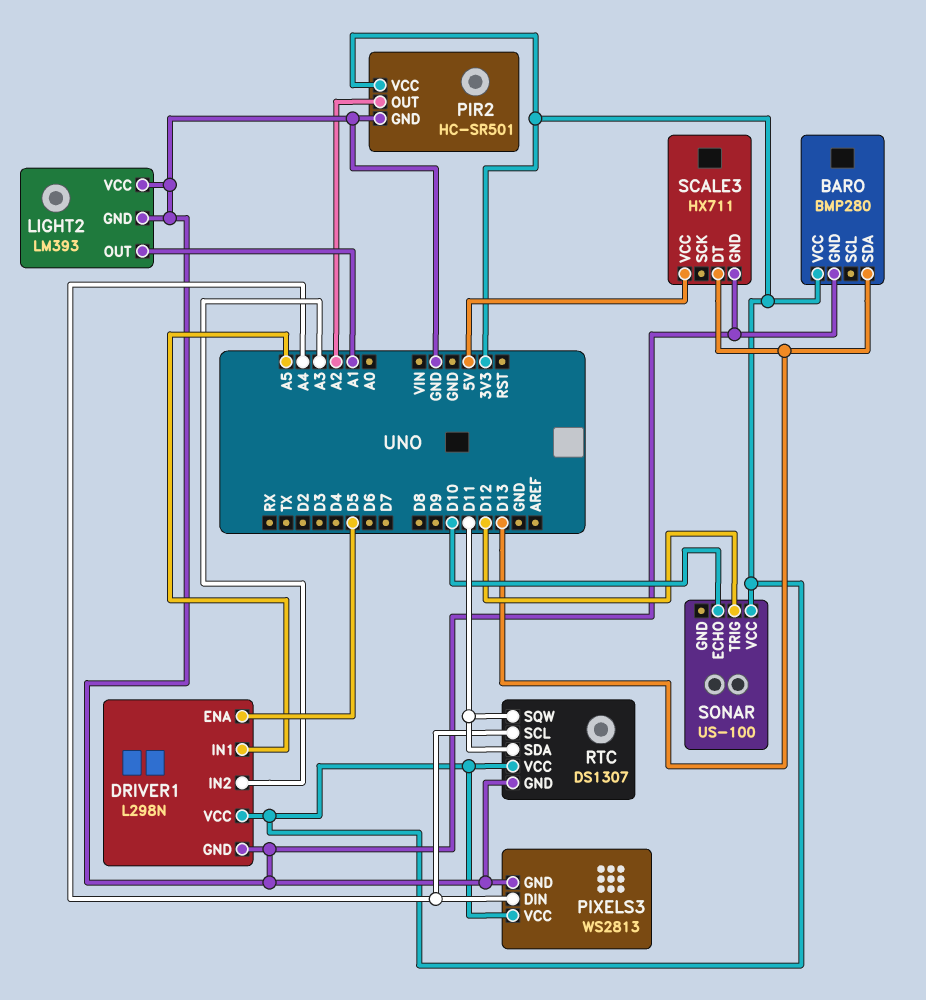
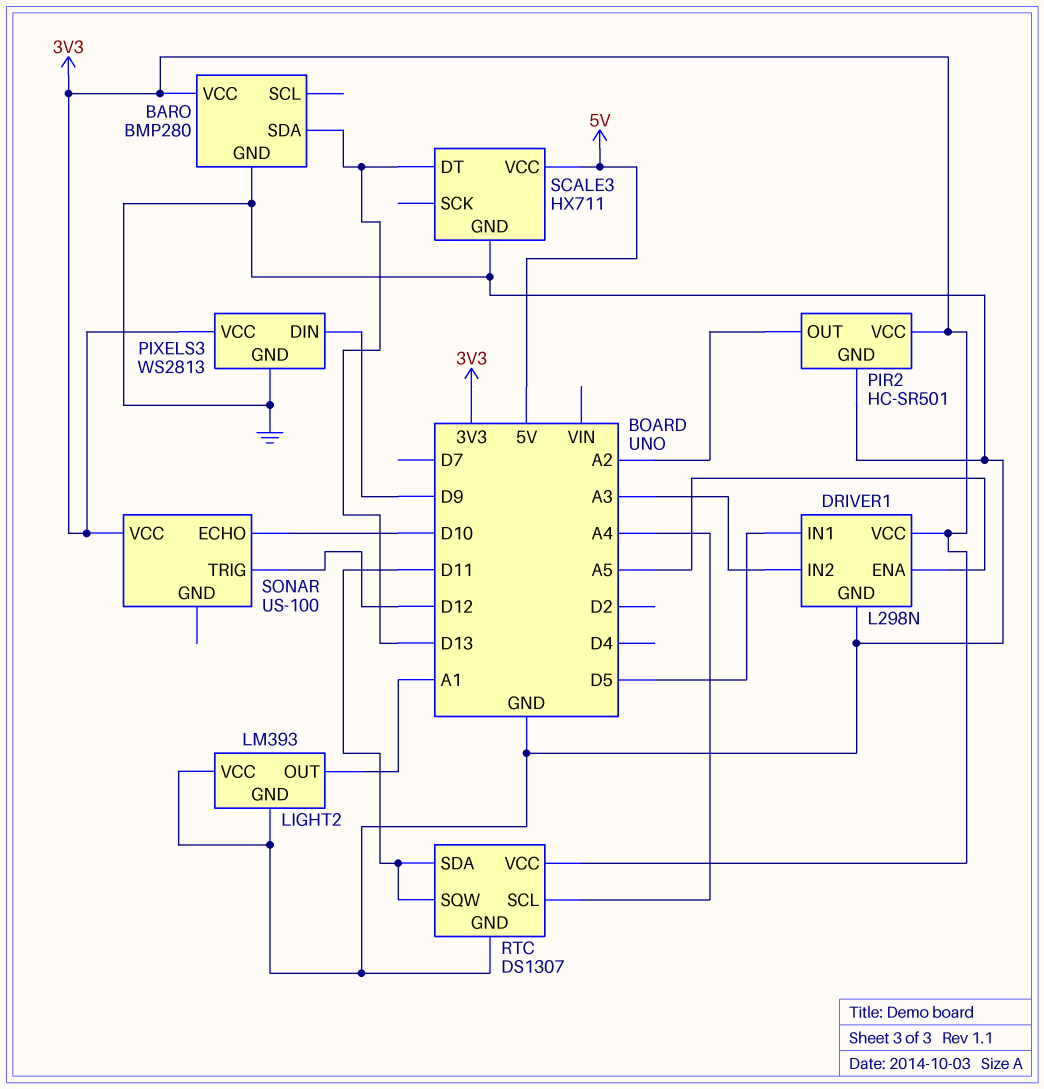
DRIVER1 pin ENA: D5 -> A5
DRIVER1 pin IN1: A5 -> D5
PIXELS3 pin DIN: A4 -> D9

